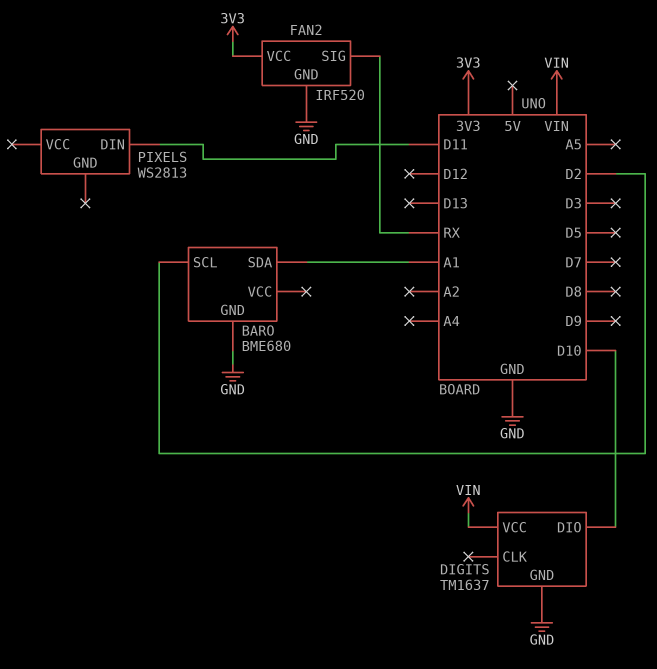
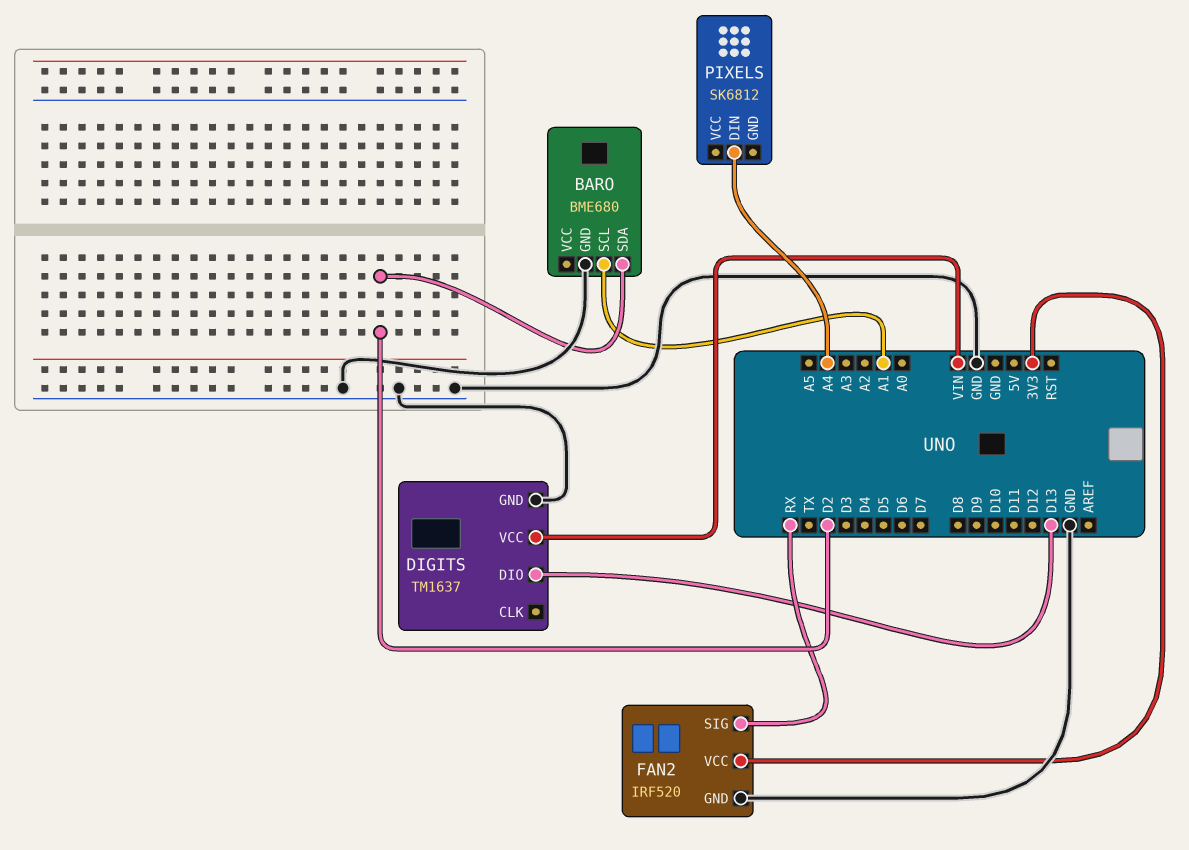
BARO pin SCL: D2 -> A1
BARO pin SDA: A1 -> D2
DIGITS pin DIO: D10 -> D13
PIXELS: WS2813 -> SK6812
PIXELS pin DIN: D11 -> A4

